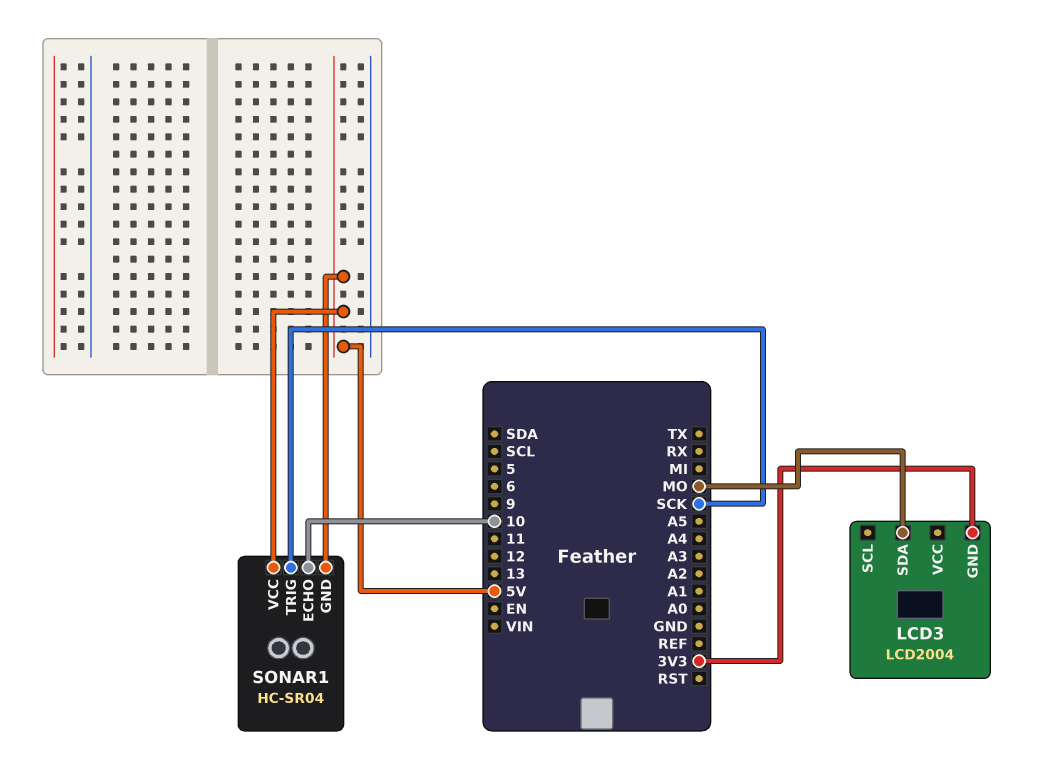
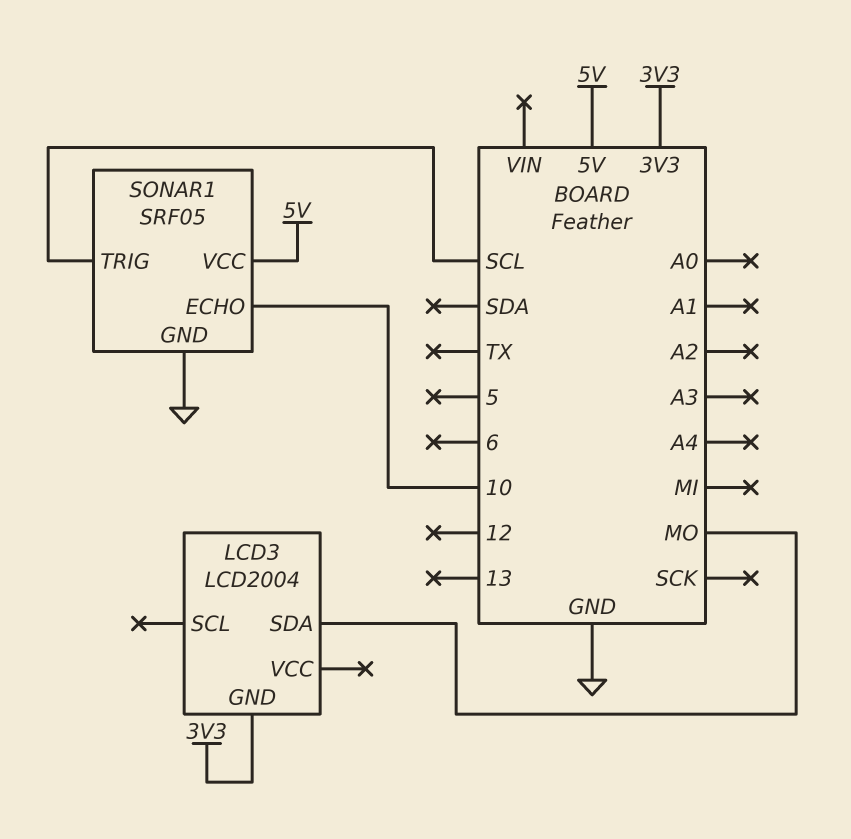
SONAR1: HC-SR04 -> SRF05
SONAR1 pin GND: 5V -> GND
SONAR1 pin TRIG: SCK -> SCL

